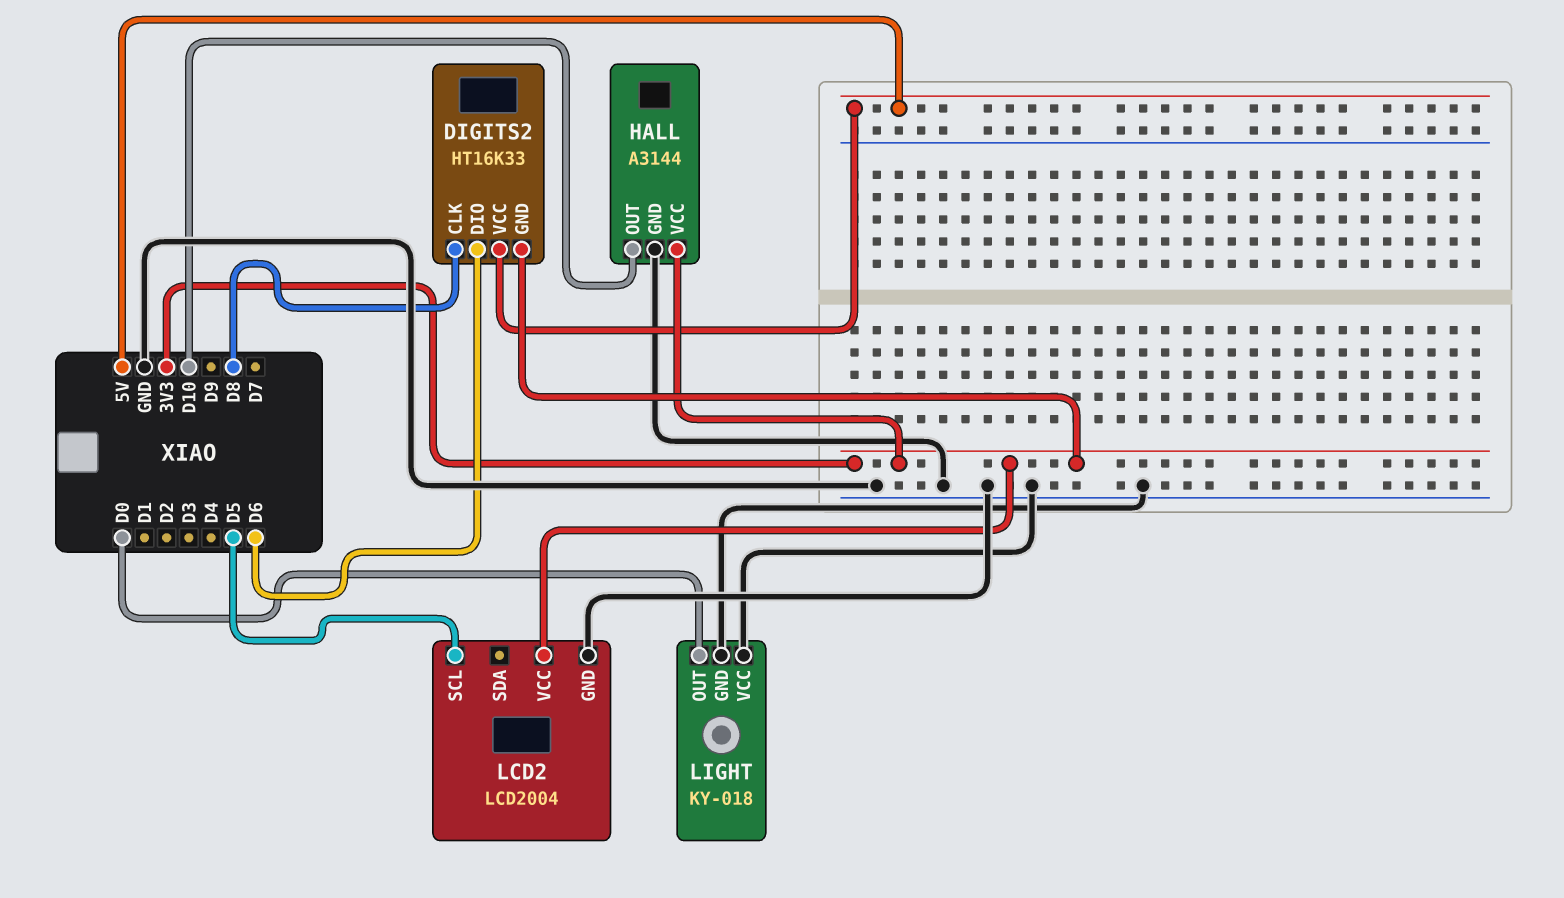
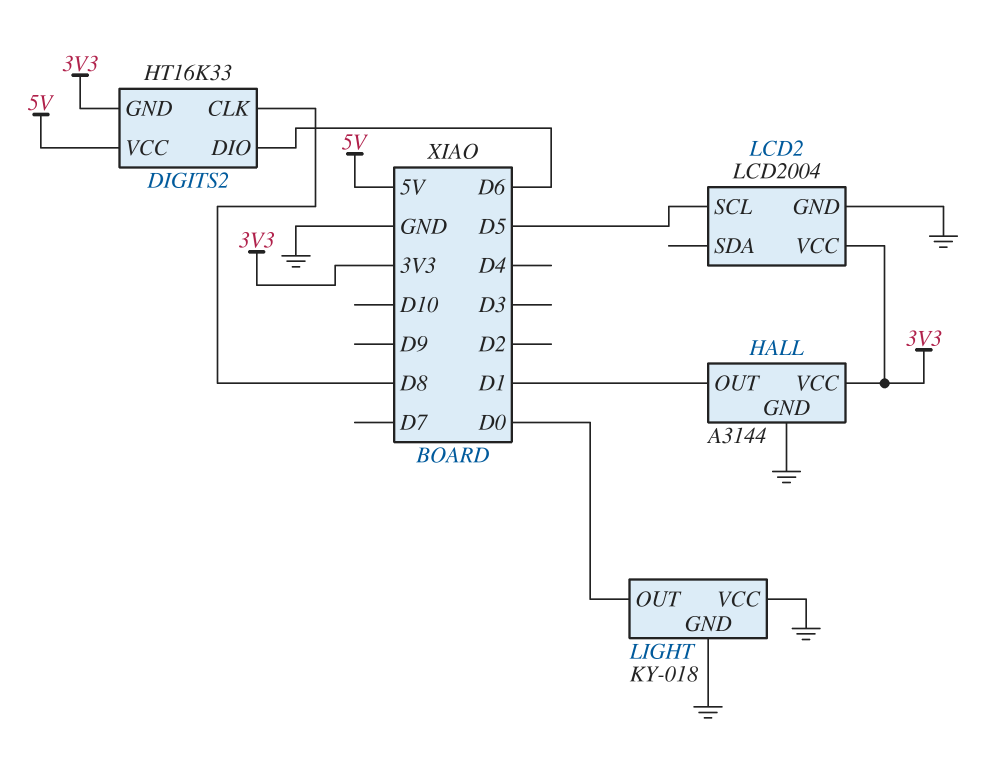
HALL pin OUT: D10 -> D1

